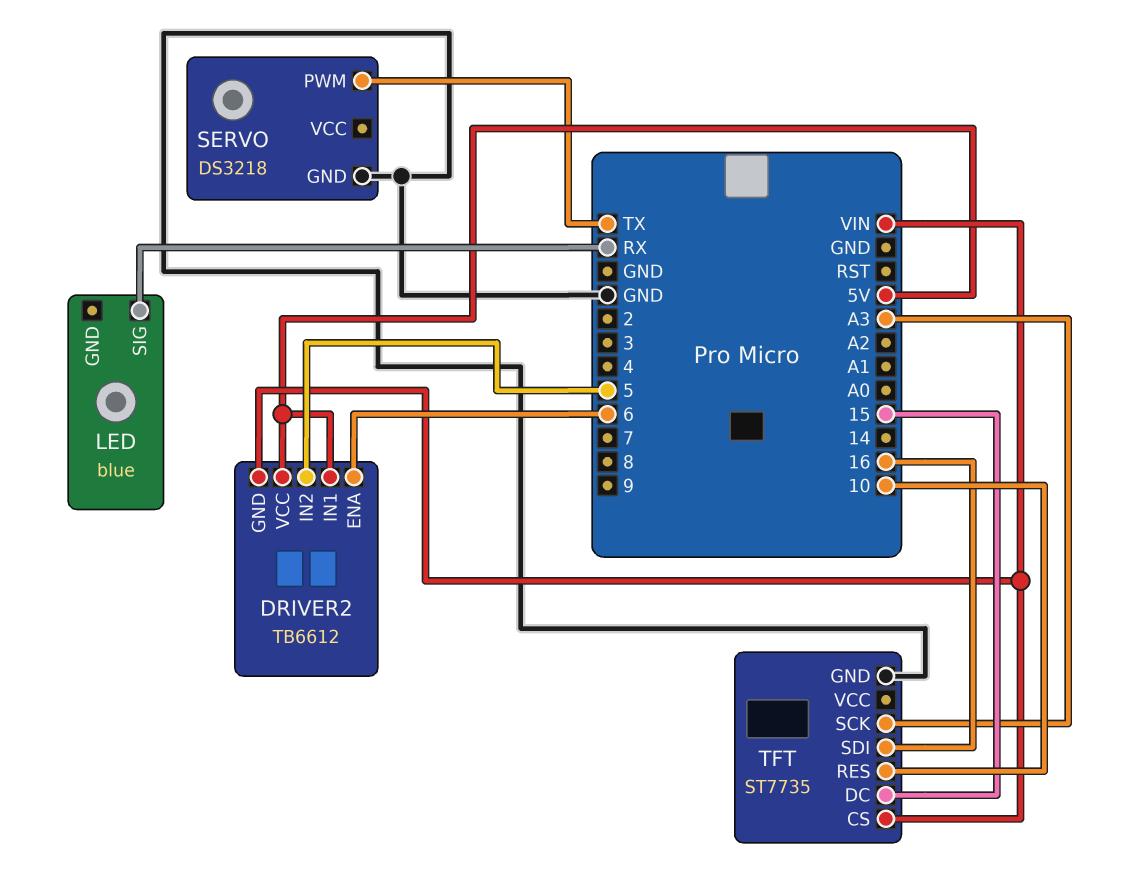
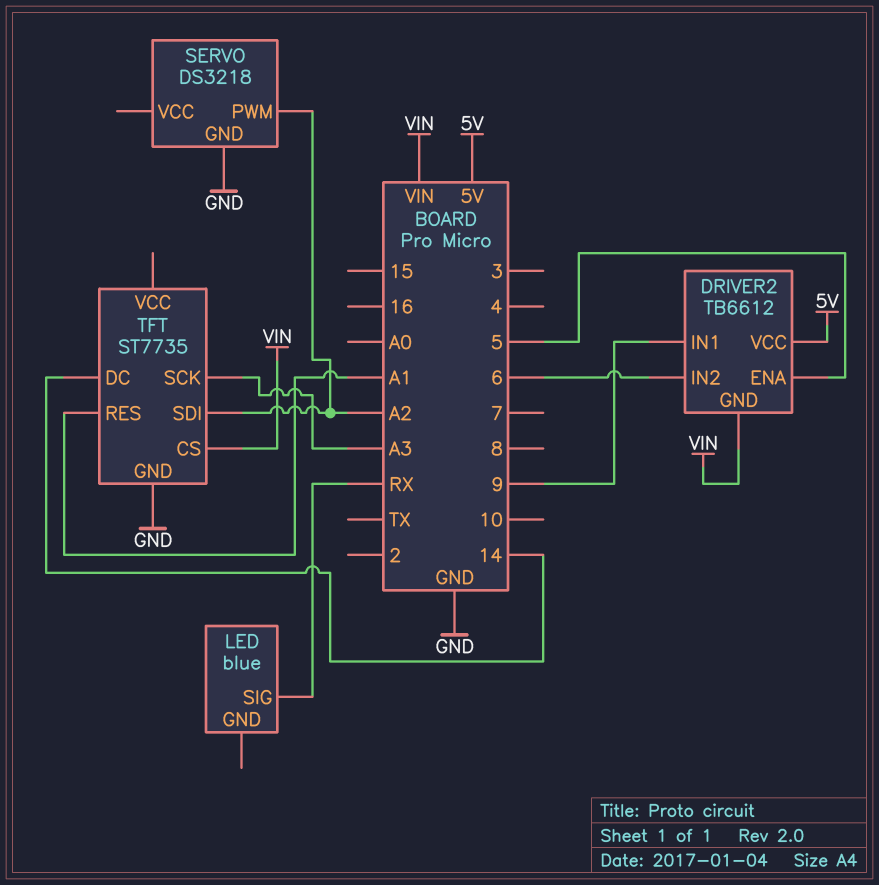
DRIVER2 pin ENA: 6 -> 5
DRIVER2 pin IN1: 5V -> 9
DRIVER2 pin IN2: 5 -> 6
SERVO pin PWM: TX -> A2
TFT pin DC: 15 -> 14
TFT pin RES: 10 -> A1
TFT pin SDI: 16 -> A2

